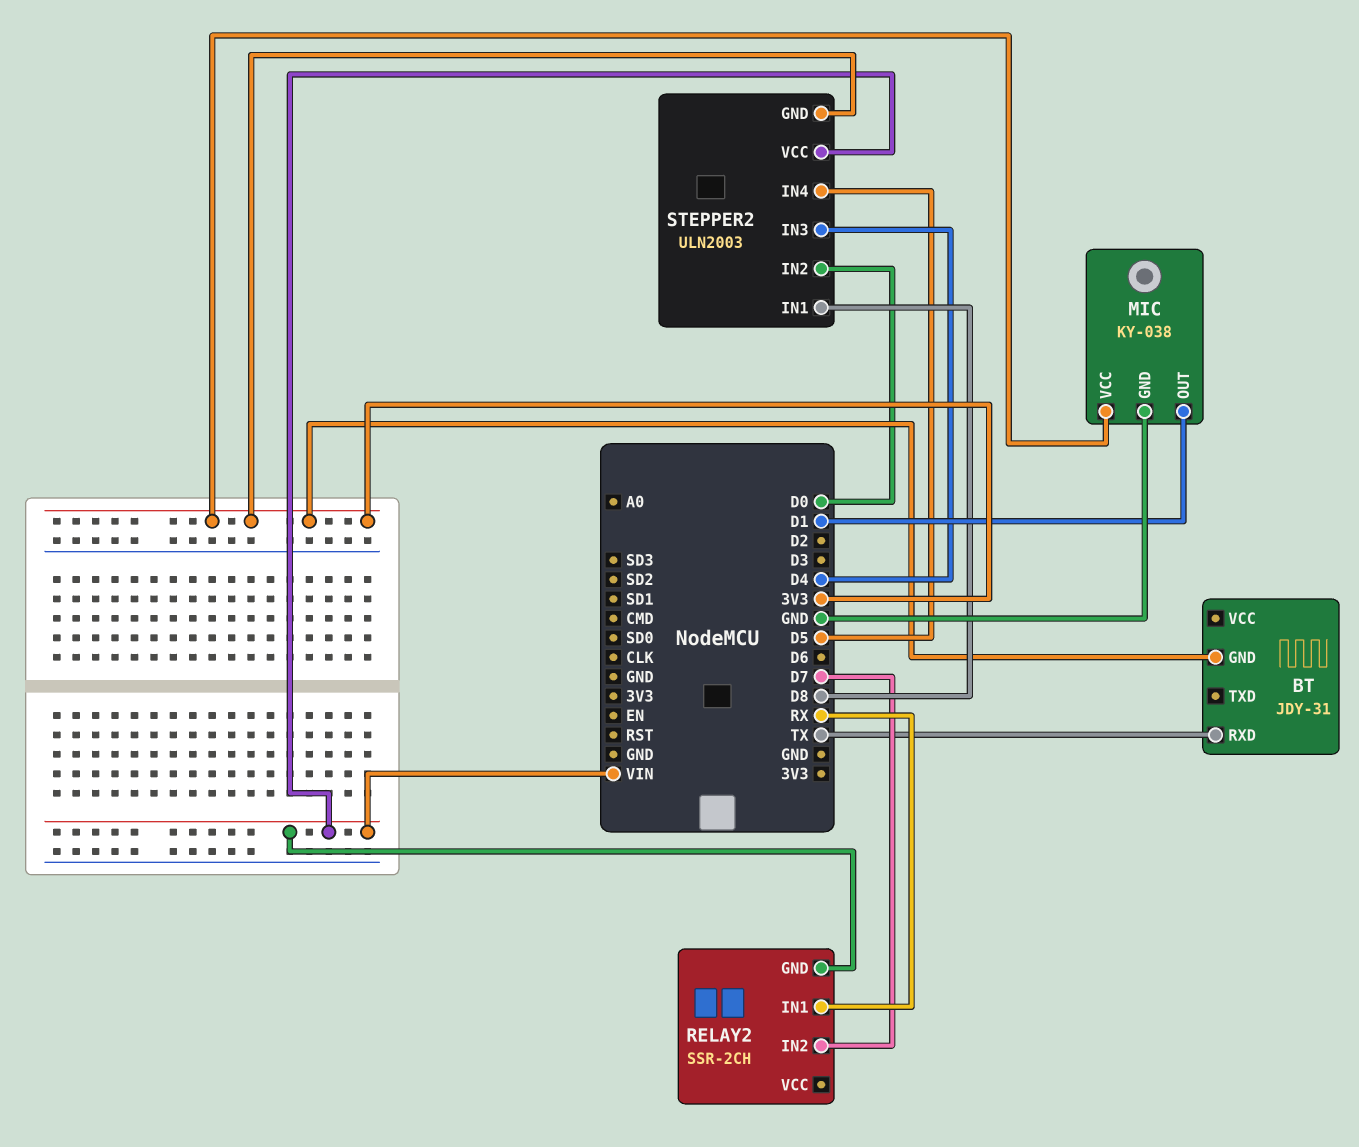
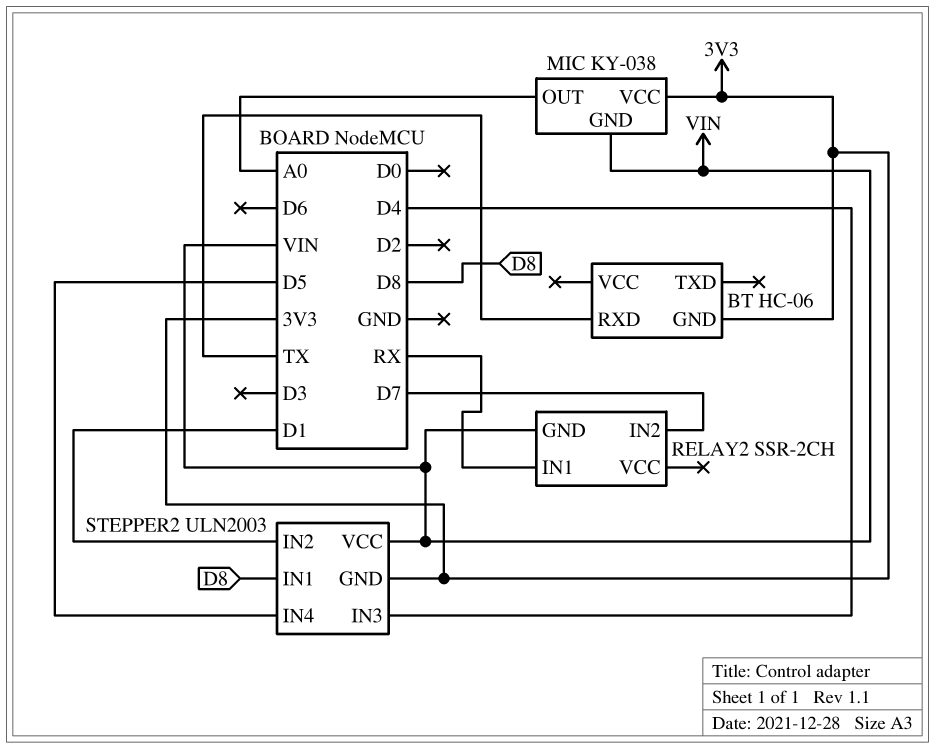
BT: JDY-31 -> HC-06
MIC pin GND: GND -> VIN
MIC pin OUT: D1 -> A0
STEPPER2 pin IN2: D0 -> D1

